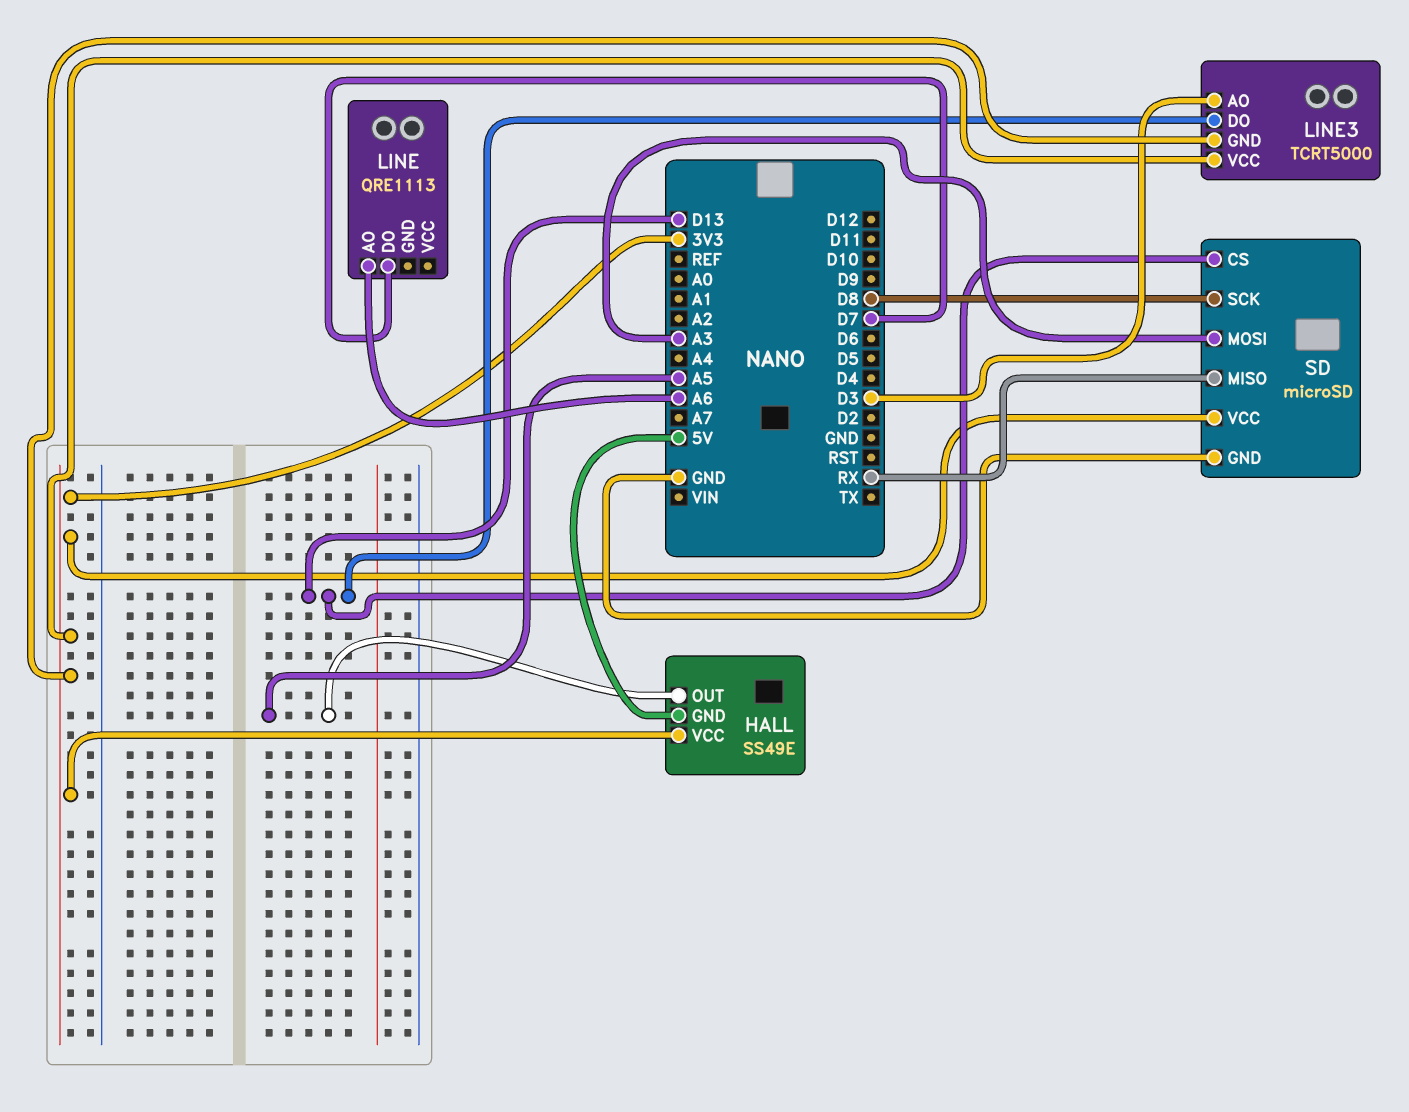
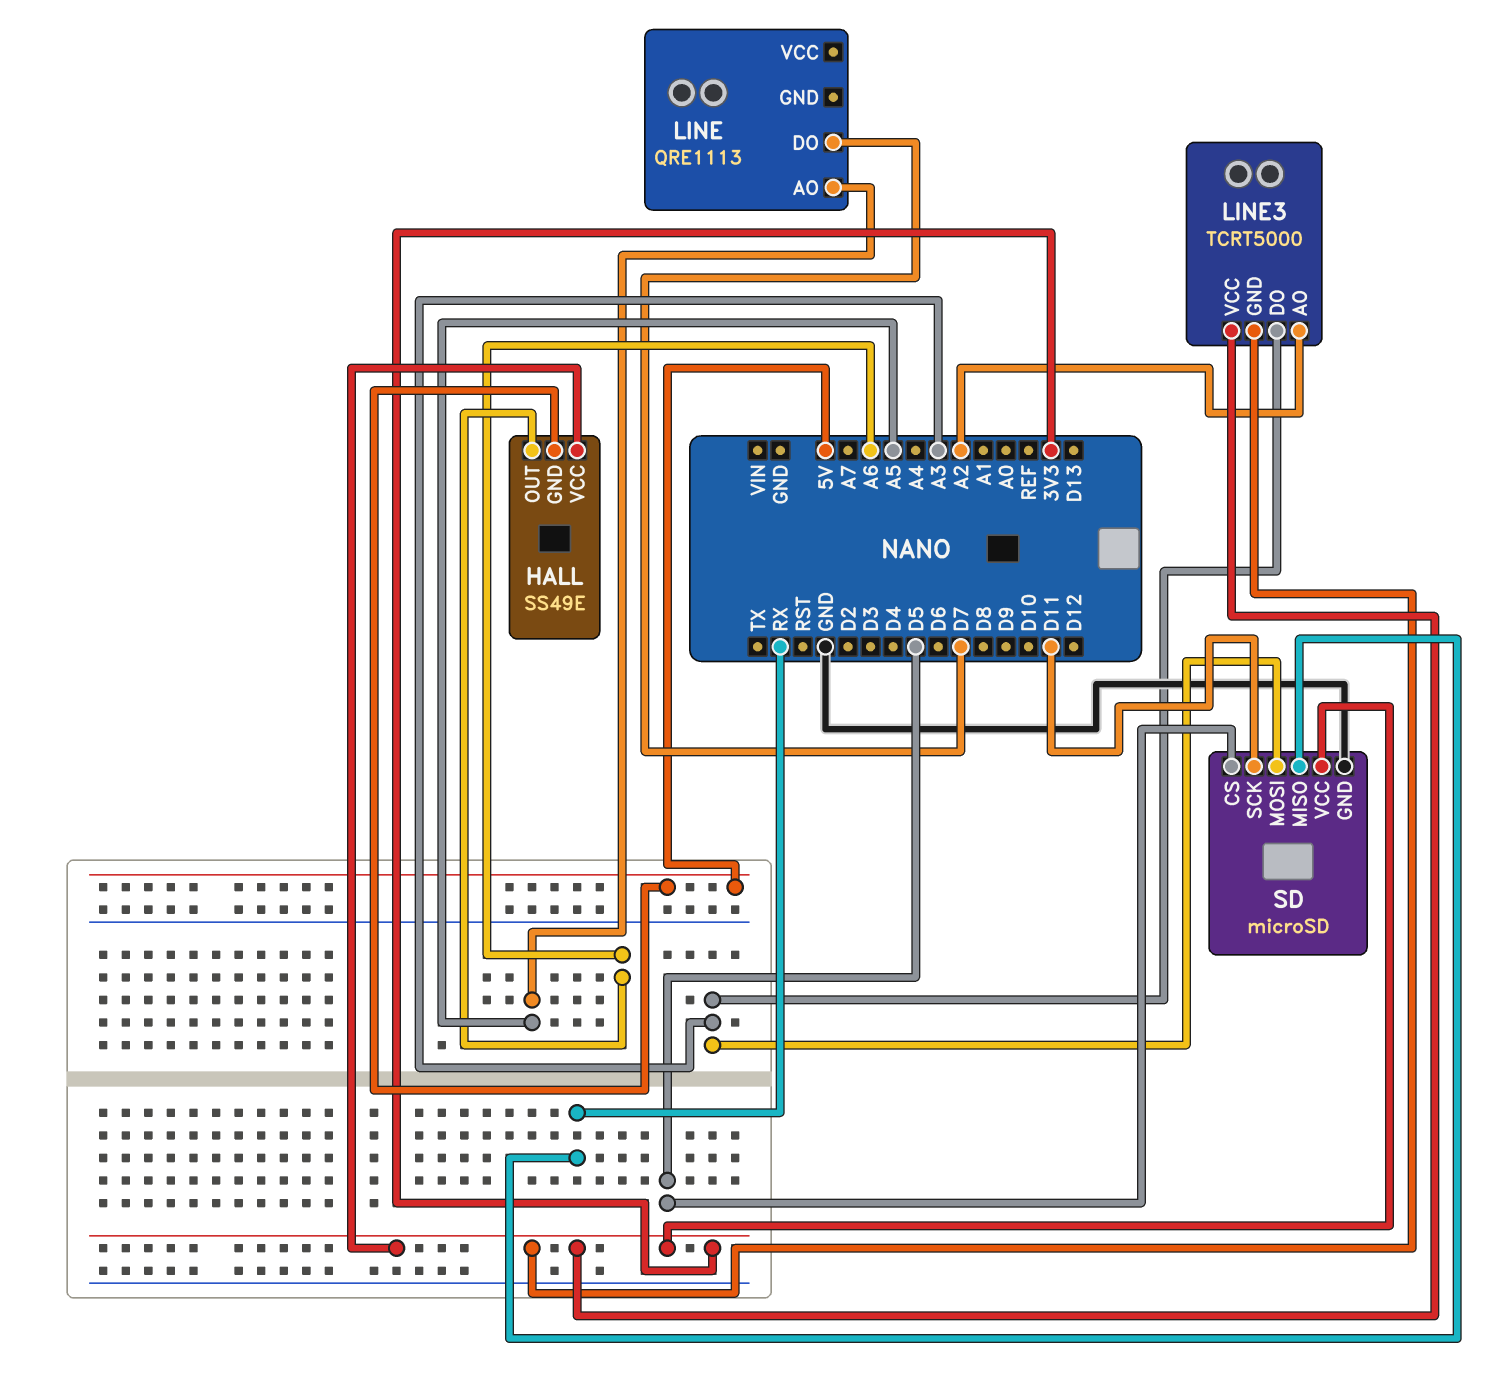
HALL pin OUT: A5 -> A6
LINE pin AO: A6 -> A5
LINE3 pin AO: D3 -> A2
LINE3 pin DO: D13 -> A3
SD pin CS: D13 -> D5
SD pin SCK: D8 -> D11

